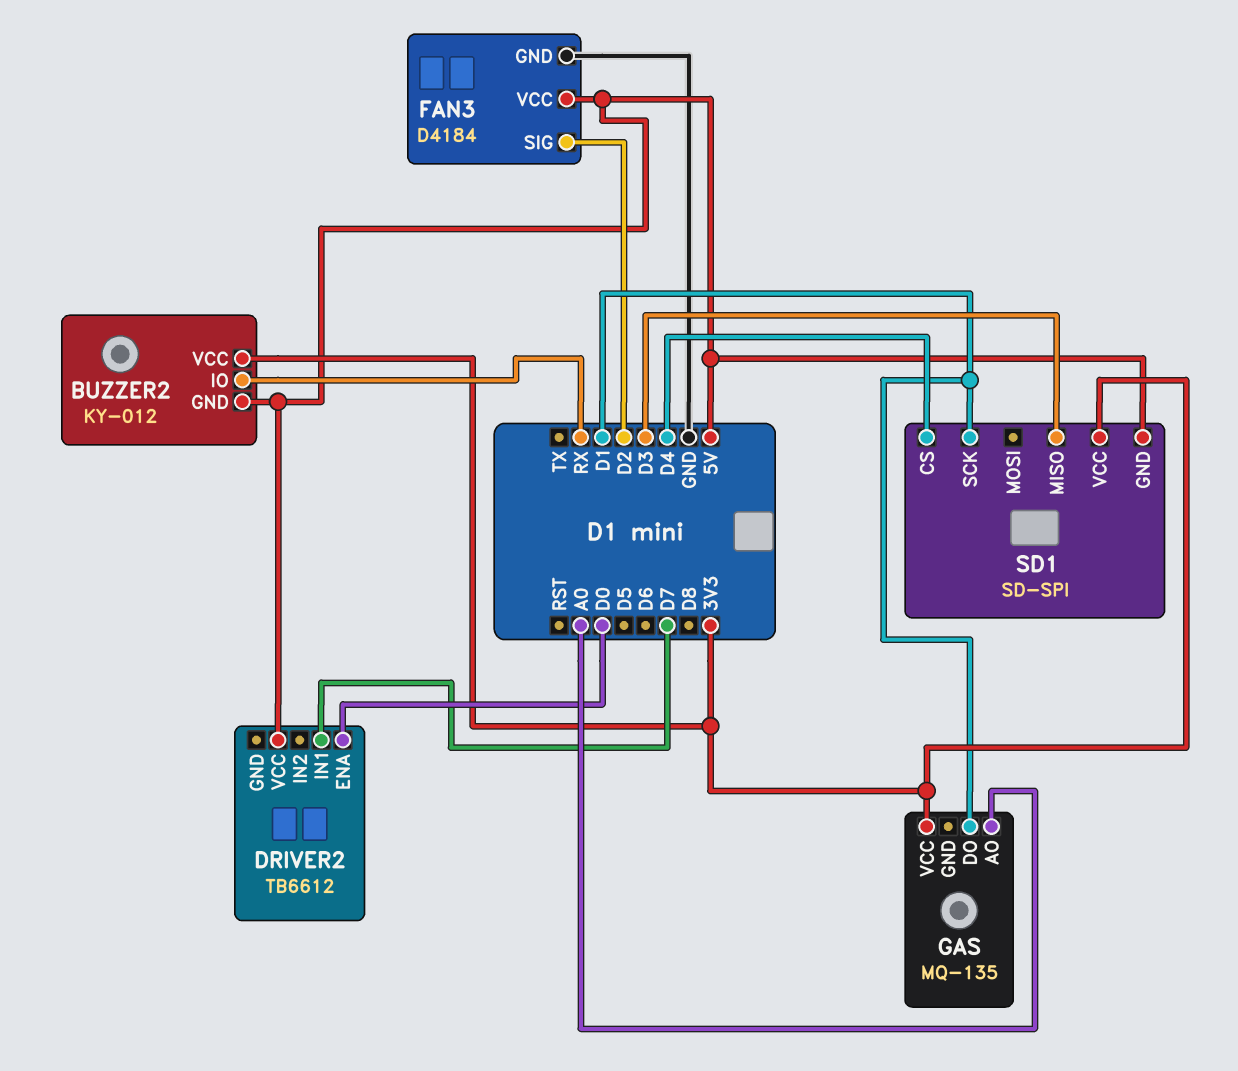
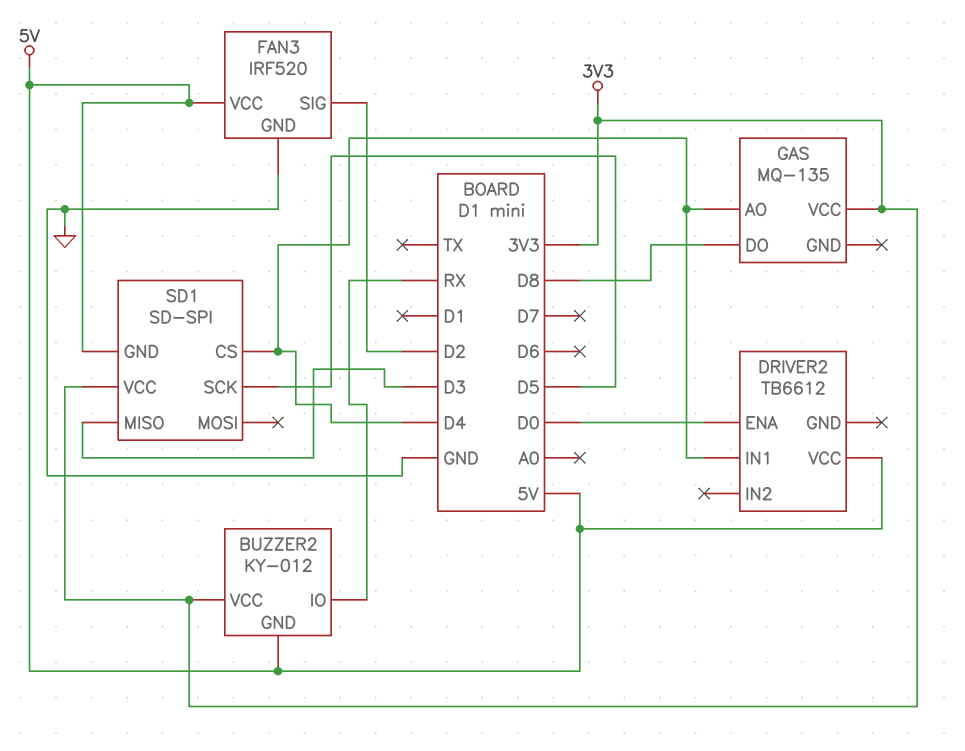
DRIVER2 pin IN1: D7 -> D4
FAN3: D4184 -> IRF520
GAS pin AO: A0 -> D4
GAS pin DO: D1 -> D8
SD1 pin SCK: D1 -> D5

